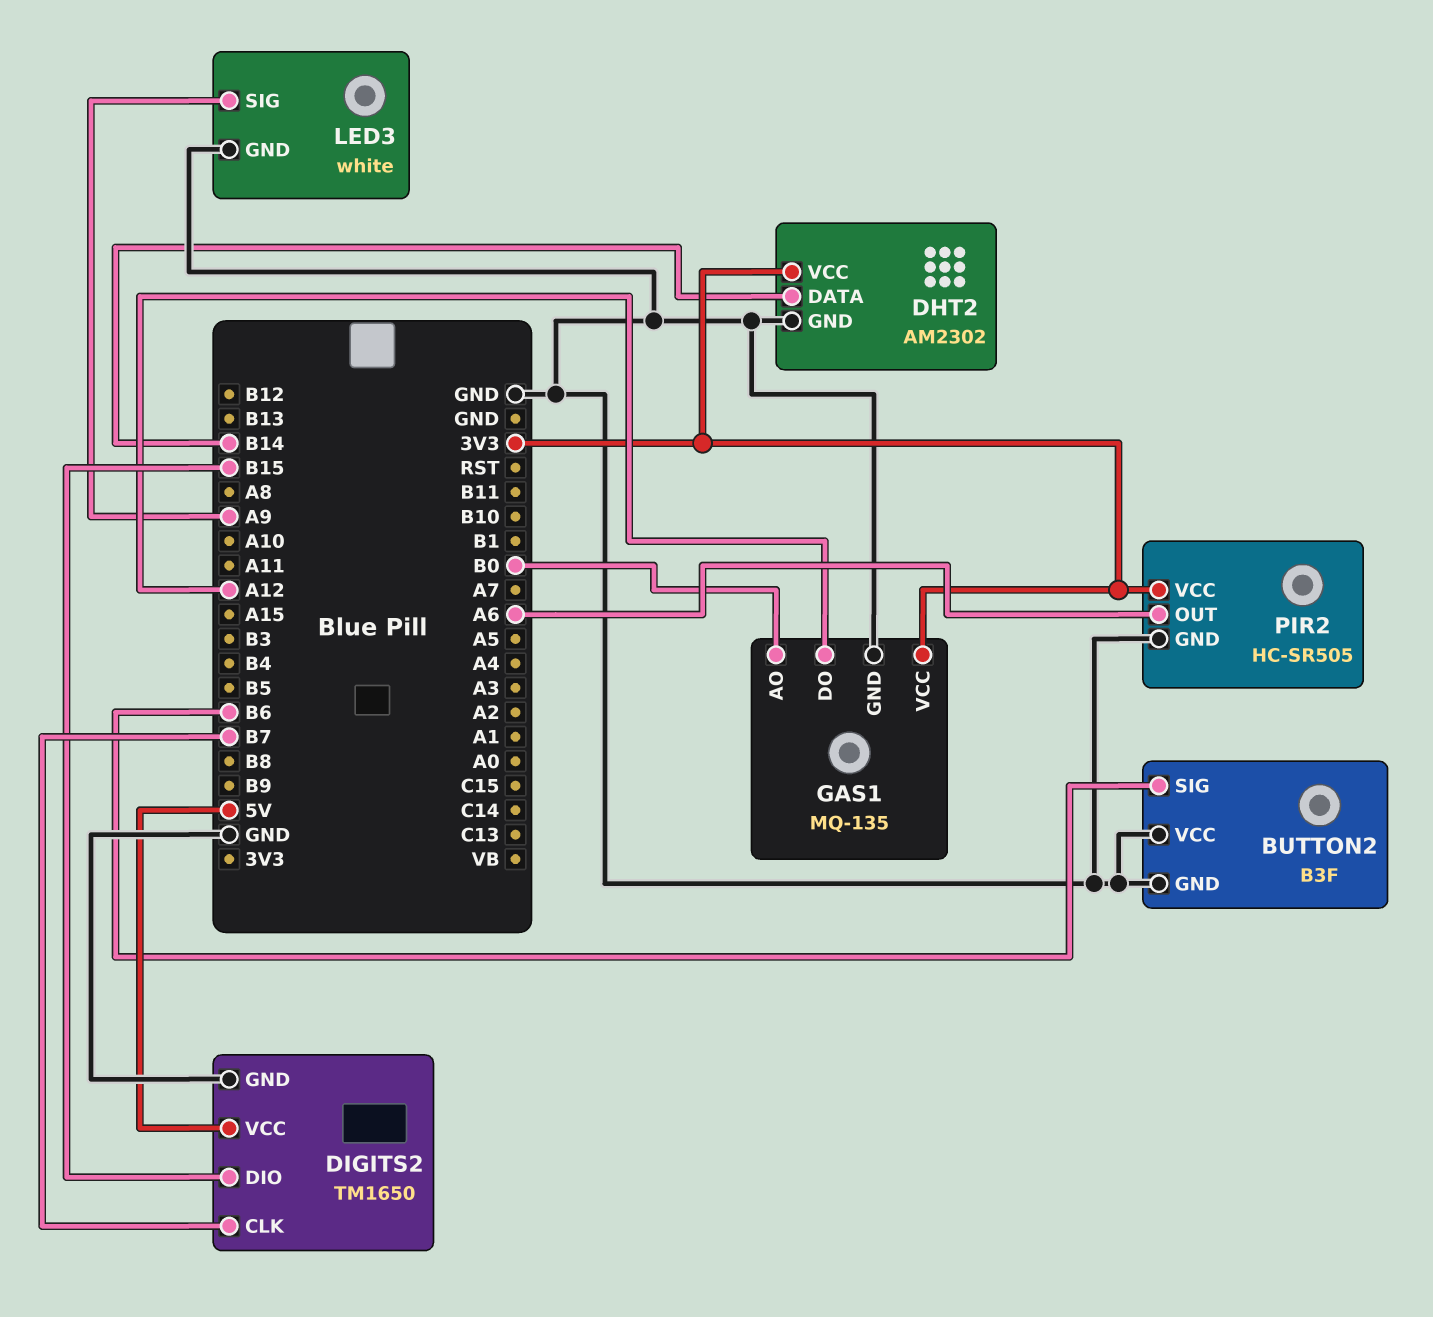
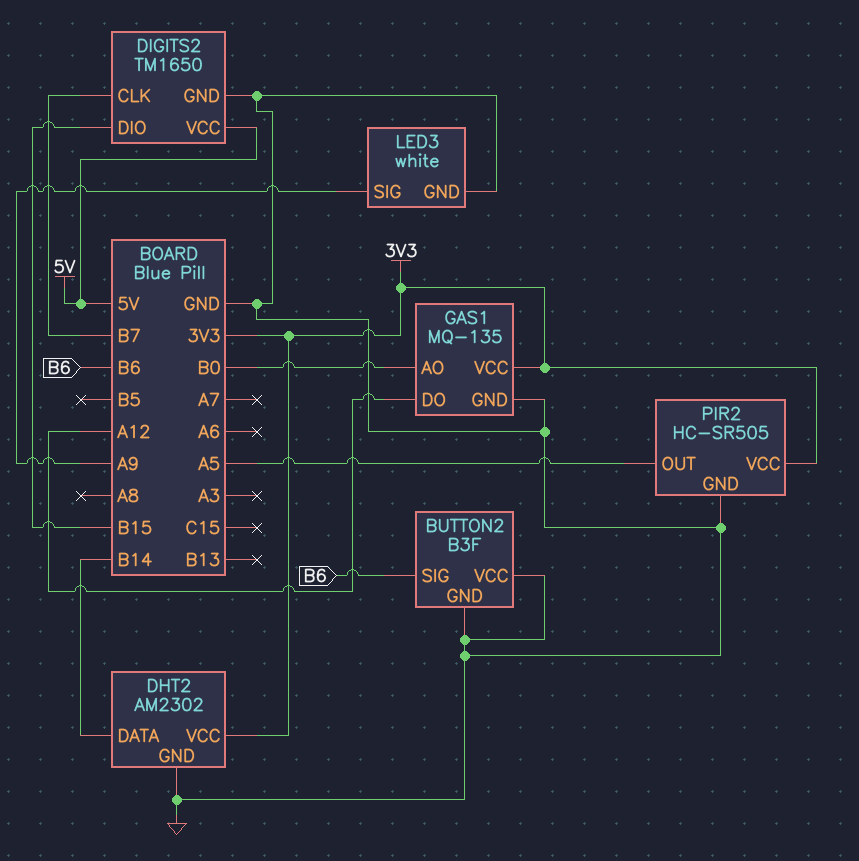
PIR2 pin OUT: A6 -> A5

